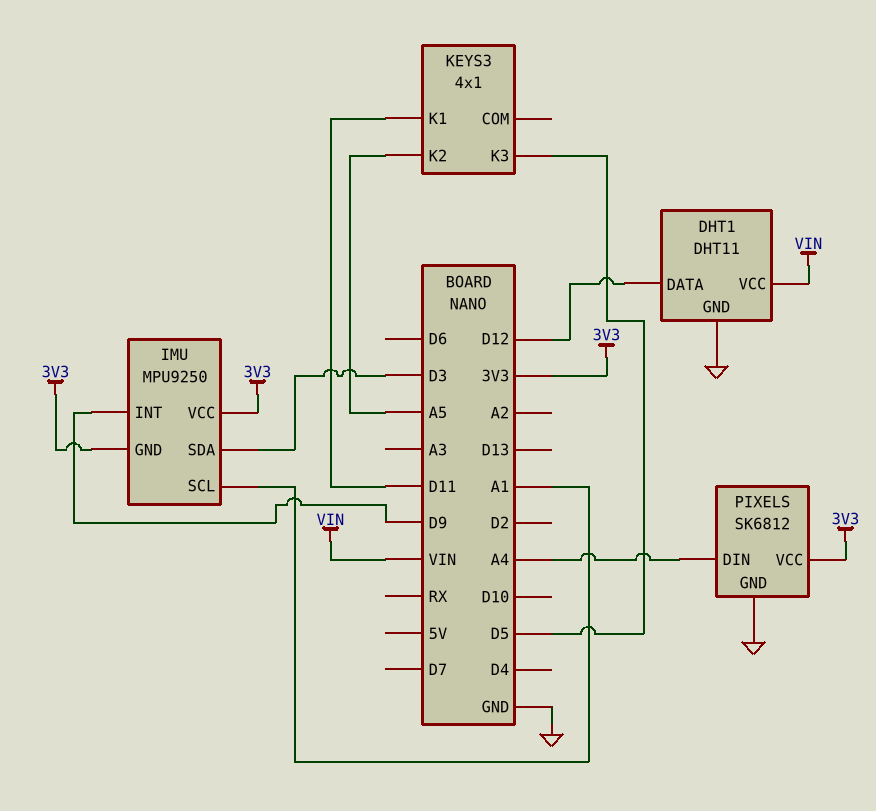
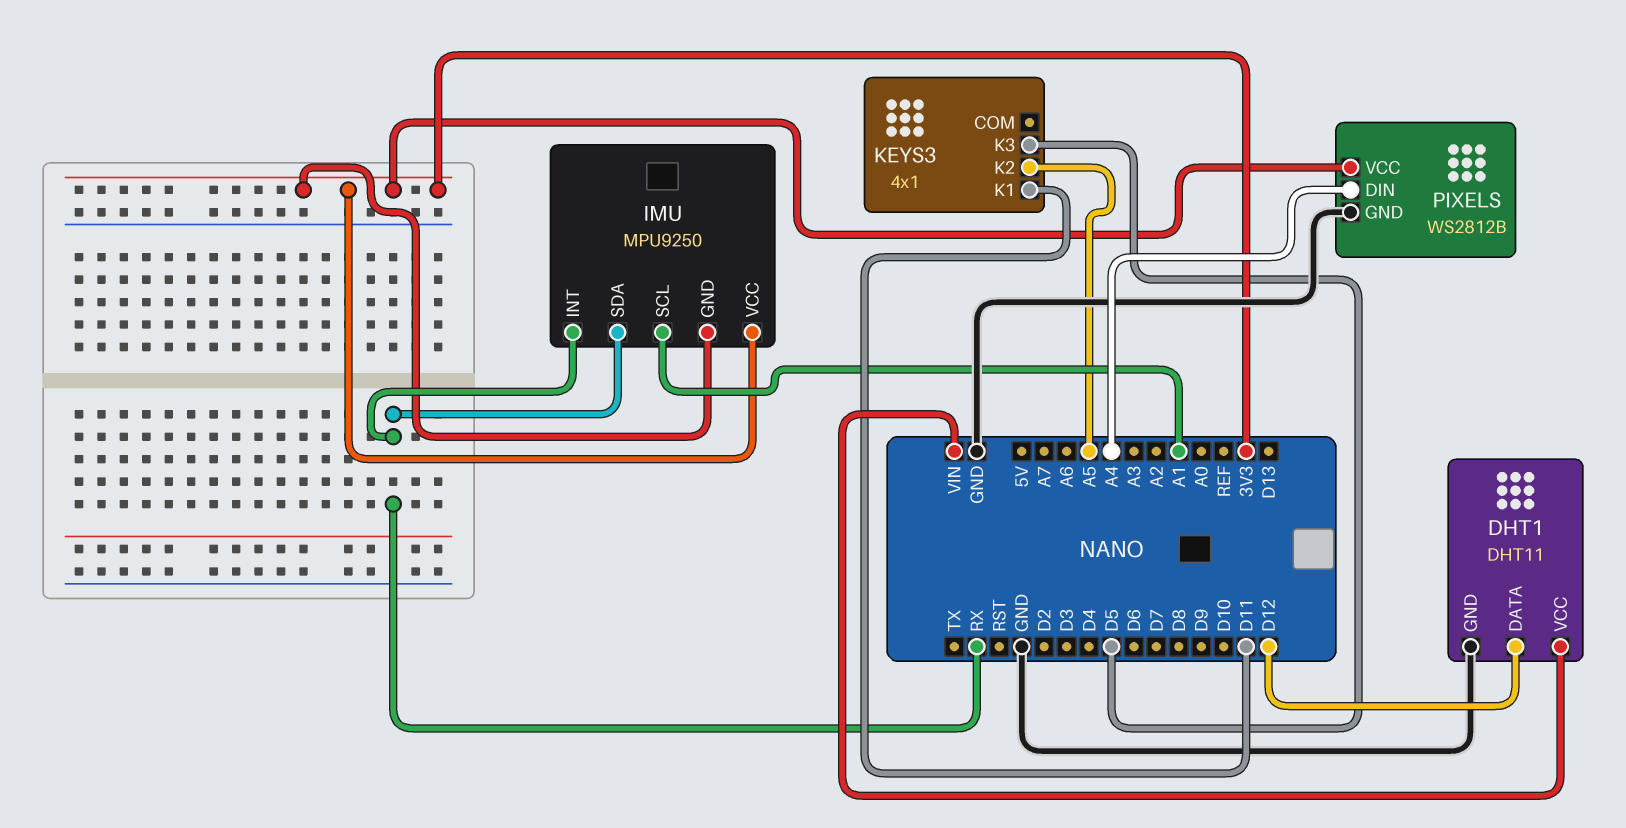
IMU pin INT: D9 -> RX
IMU pin SDA: D3 -> RX
PIXELS: SK6812 -> WS2812B

